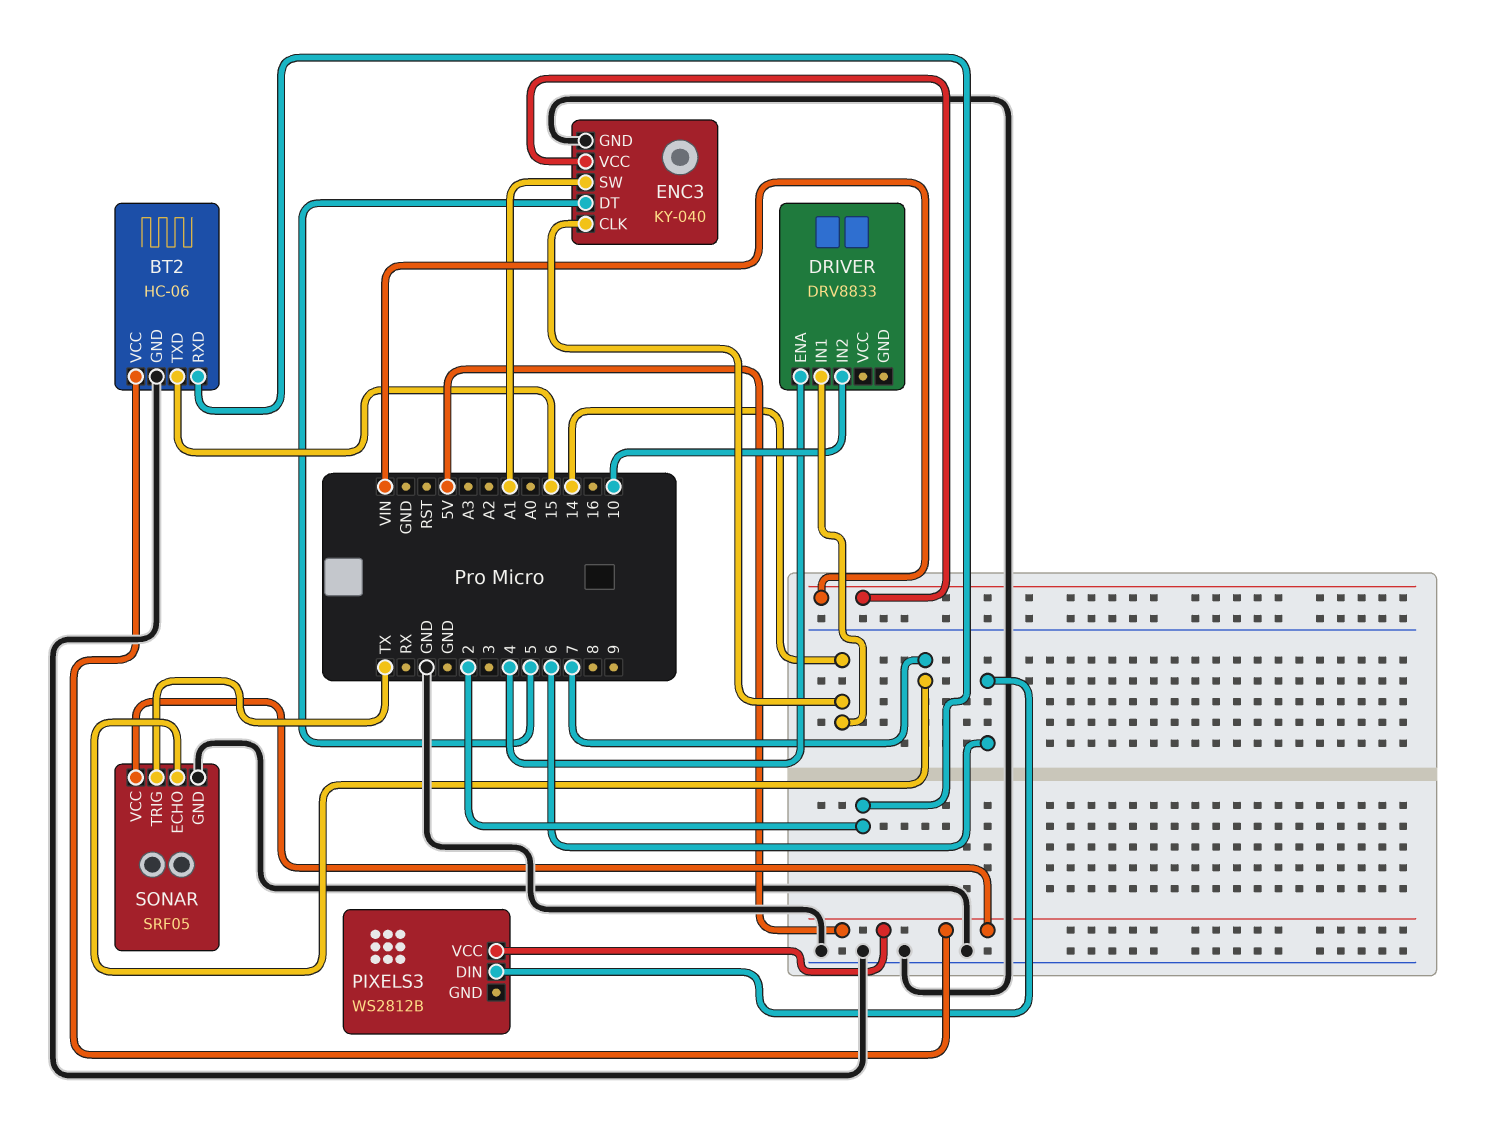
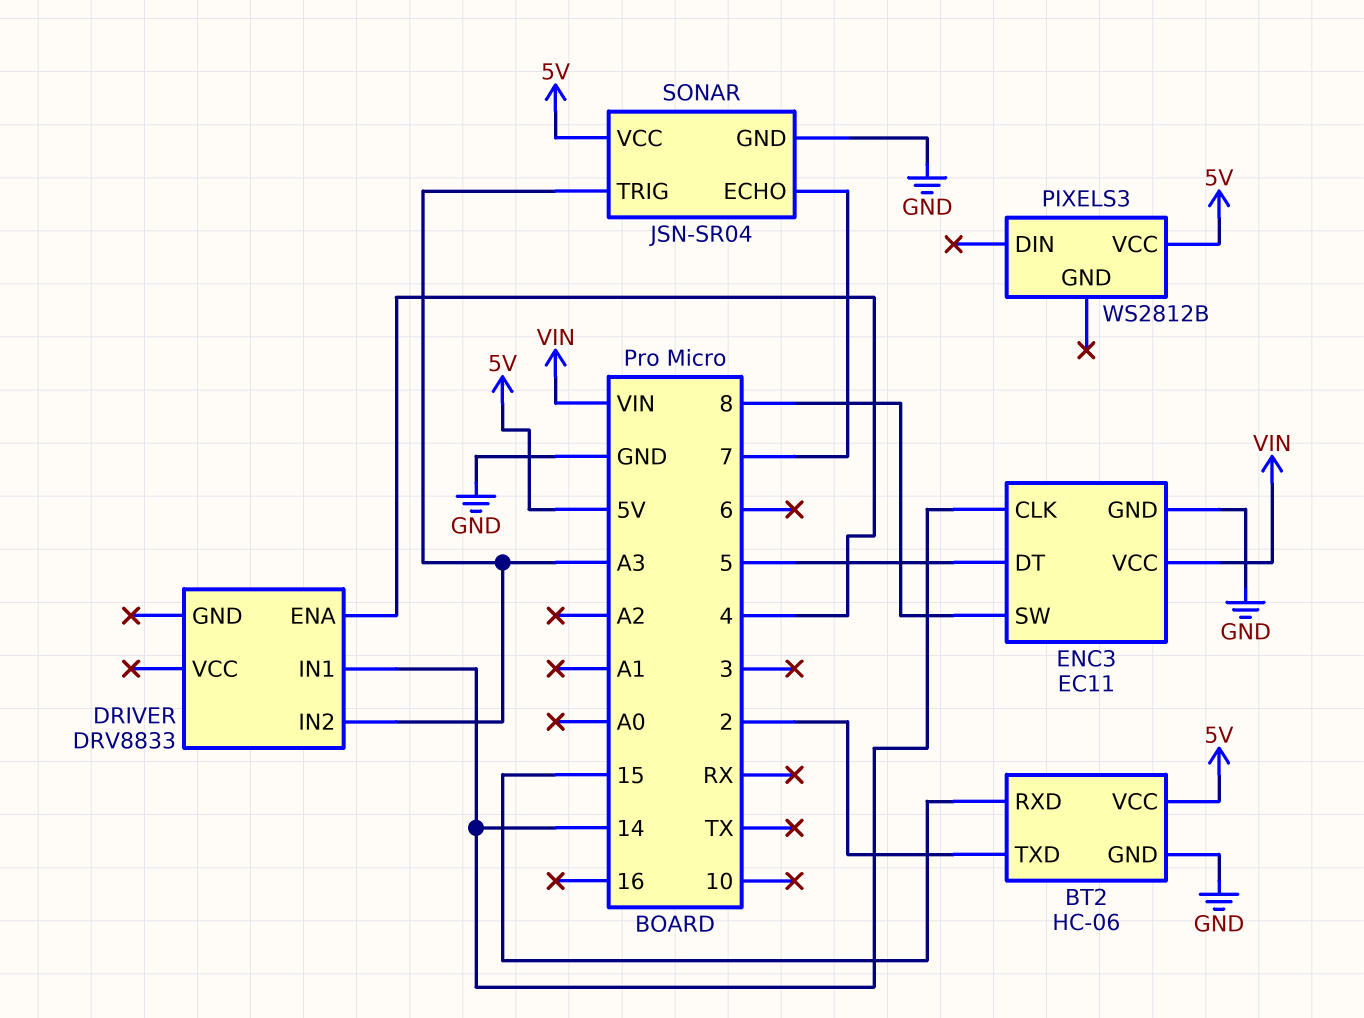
BT2 pin RXD: 2 -> 15
BT2 pin TXD: 15 -> 2
DRIVER pin IN2: 10 -> A3
ENC3: KY-040 -> EC11
ENC3 pin SW: A1 -> 8
PIXELS3 pin DIN: 6 -> none
SONAR: SRF05 -> JSN-SR04
SONAR pin TRIG: TX -> A3

